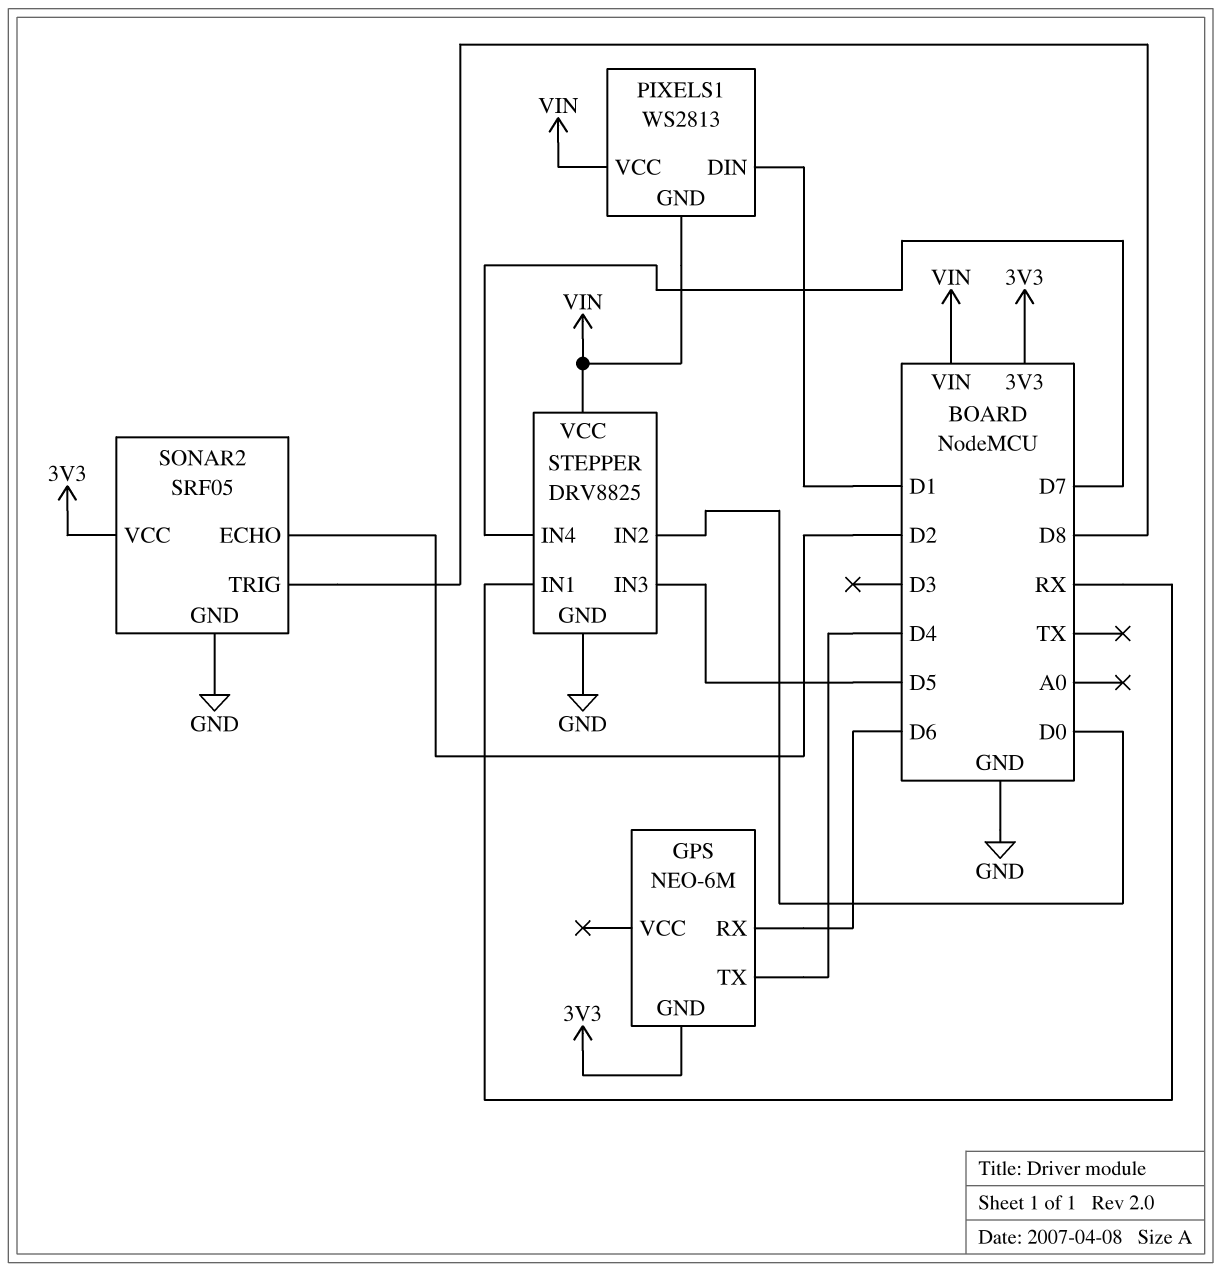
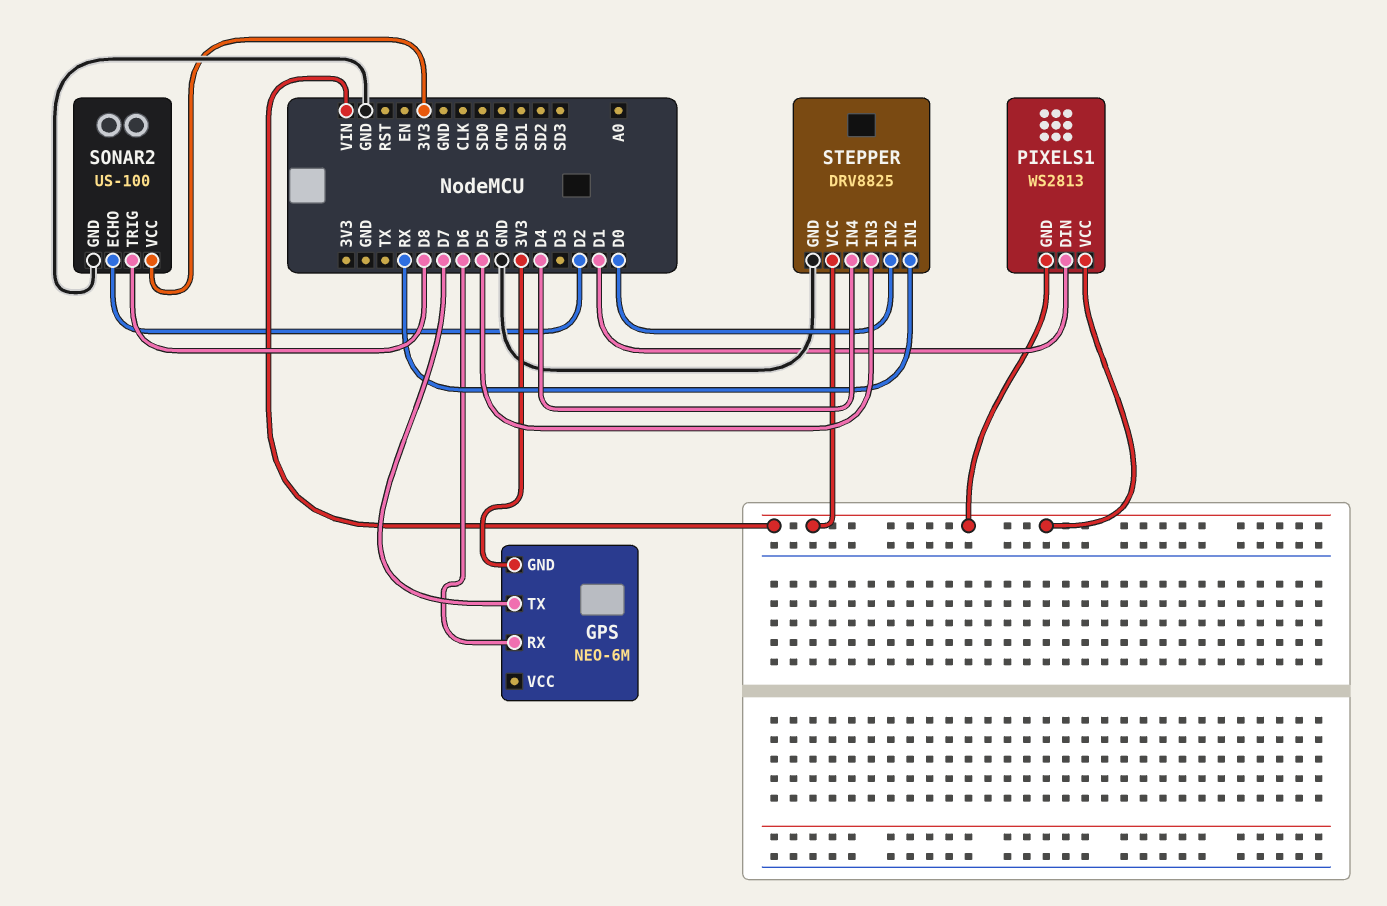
GPS pin TX: D4 -> D7
SONAR2: SRF05 -> US-100
STEPPER pin IN4: D7 -> D4

